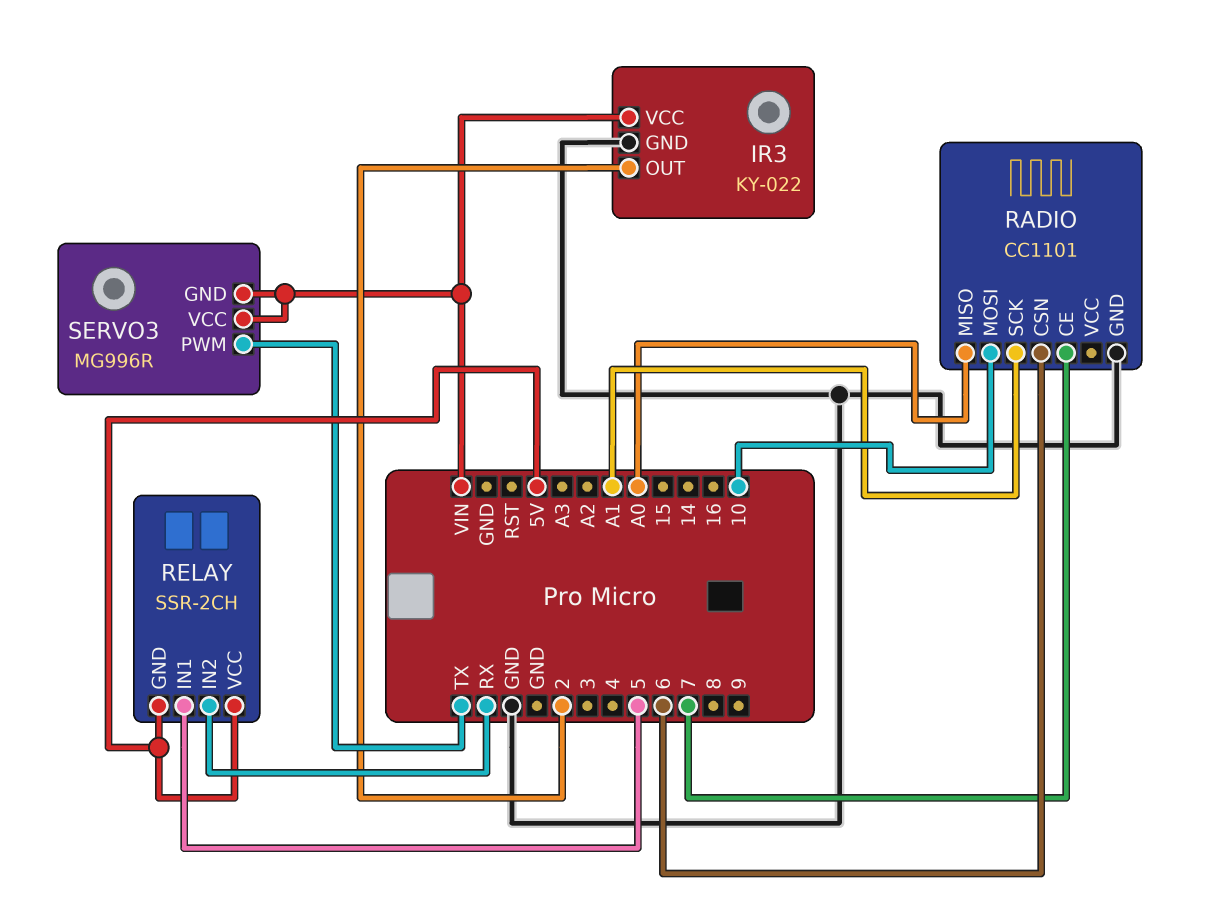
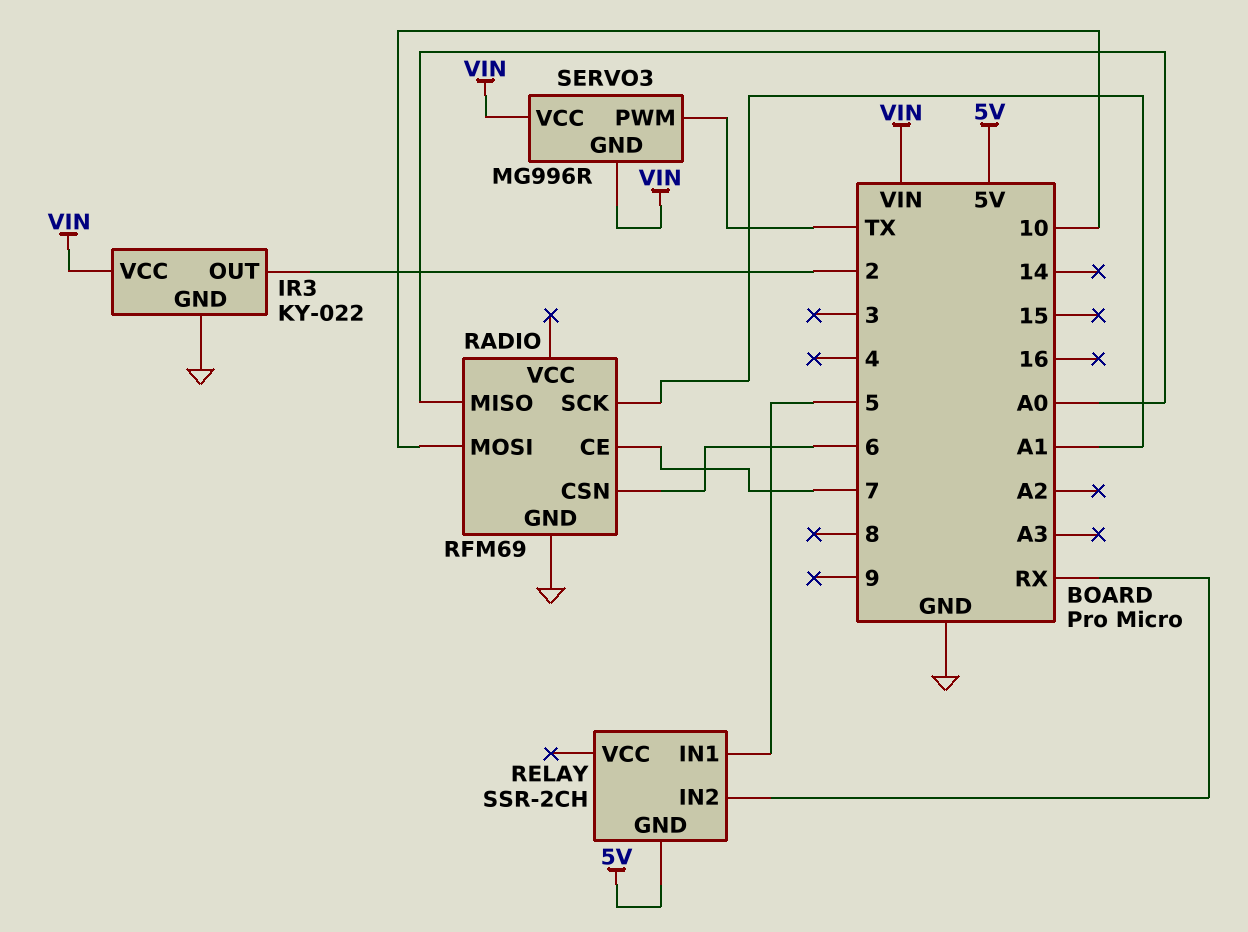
RADIO: CC1101 -> RFM69
RELAY pin VCC: 5V -> none

